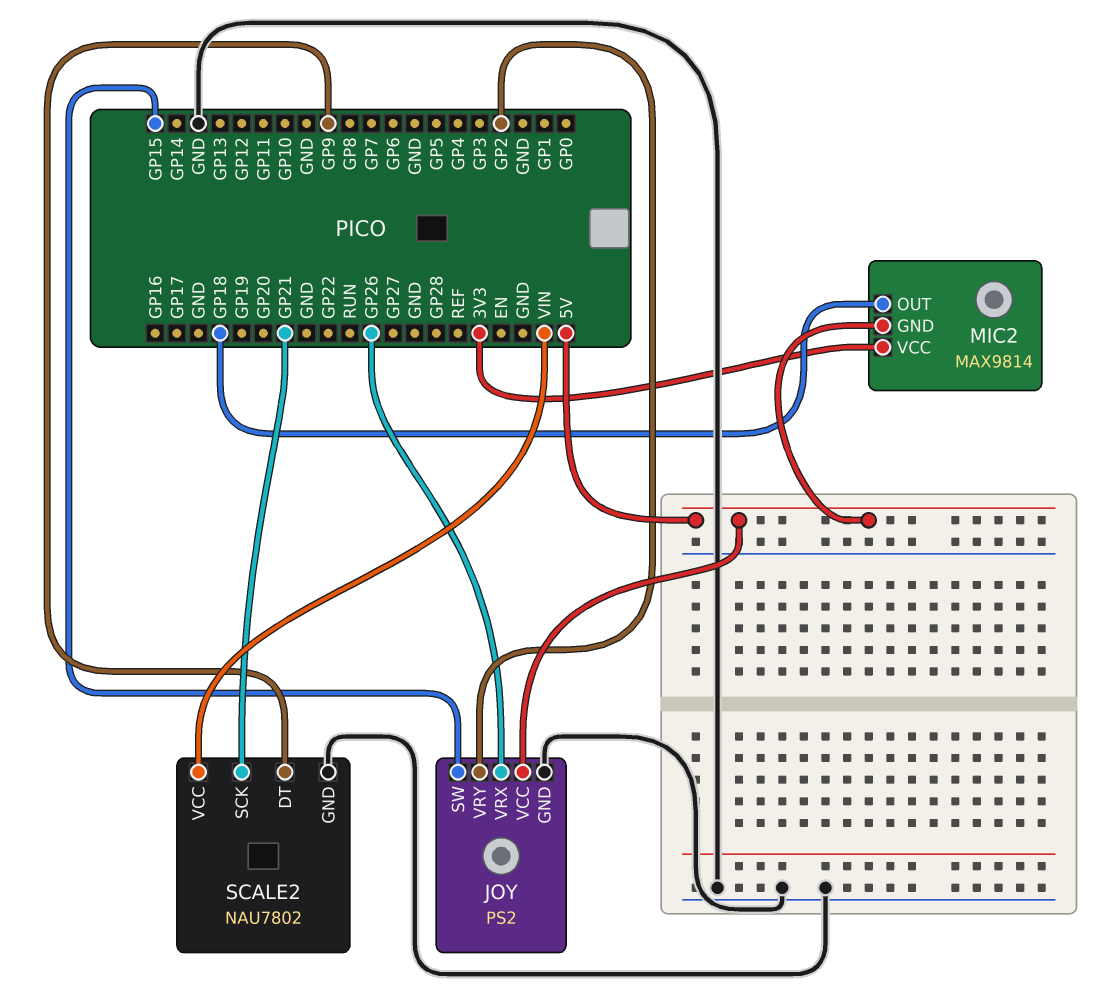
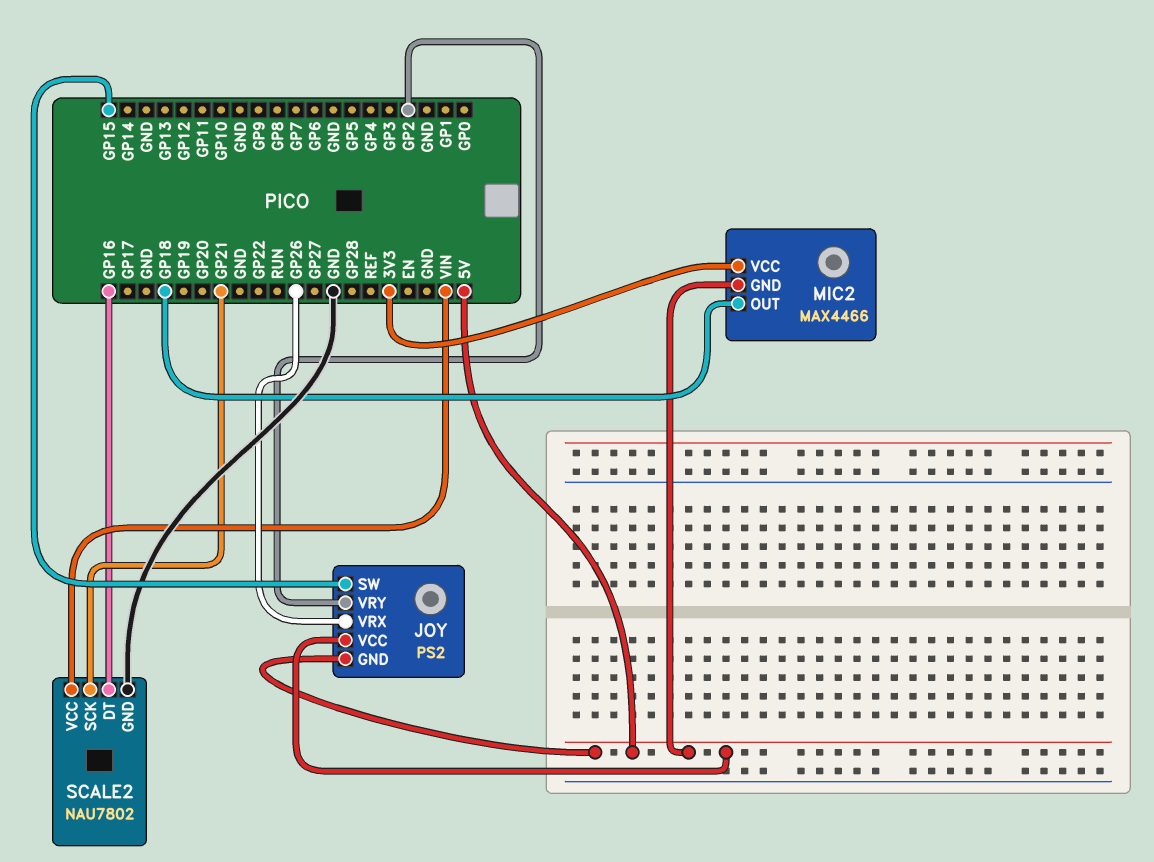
JOY pin GND: GND -> 5V
MIC2: MAX9814 -> MAX4466
SCALE2 pin DT: GP9 -> GP16

